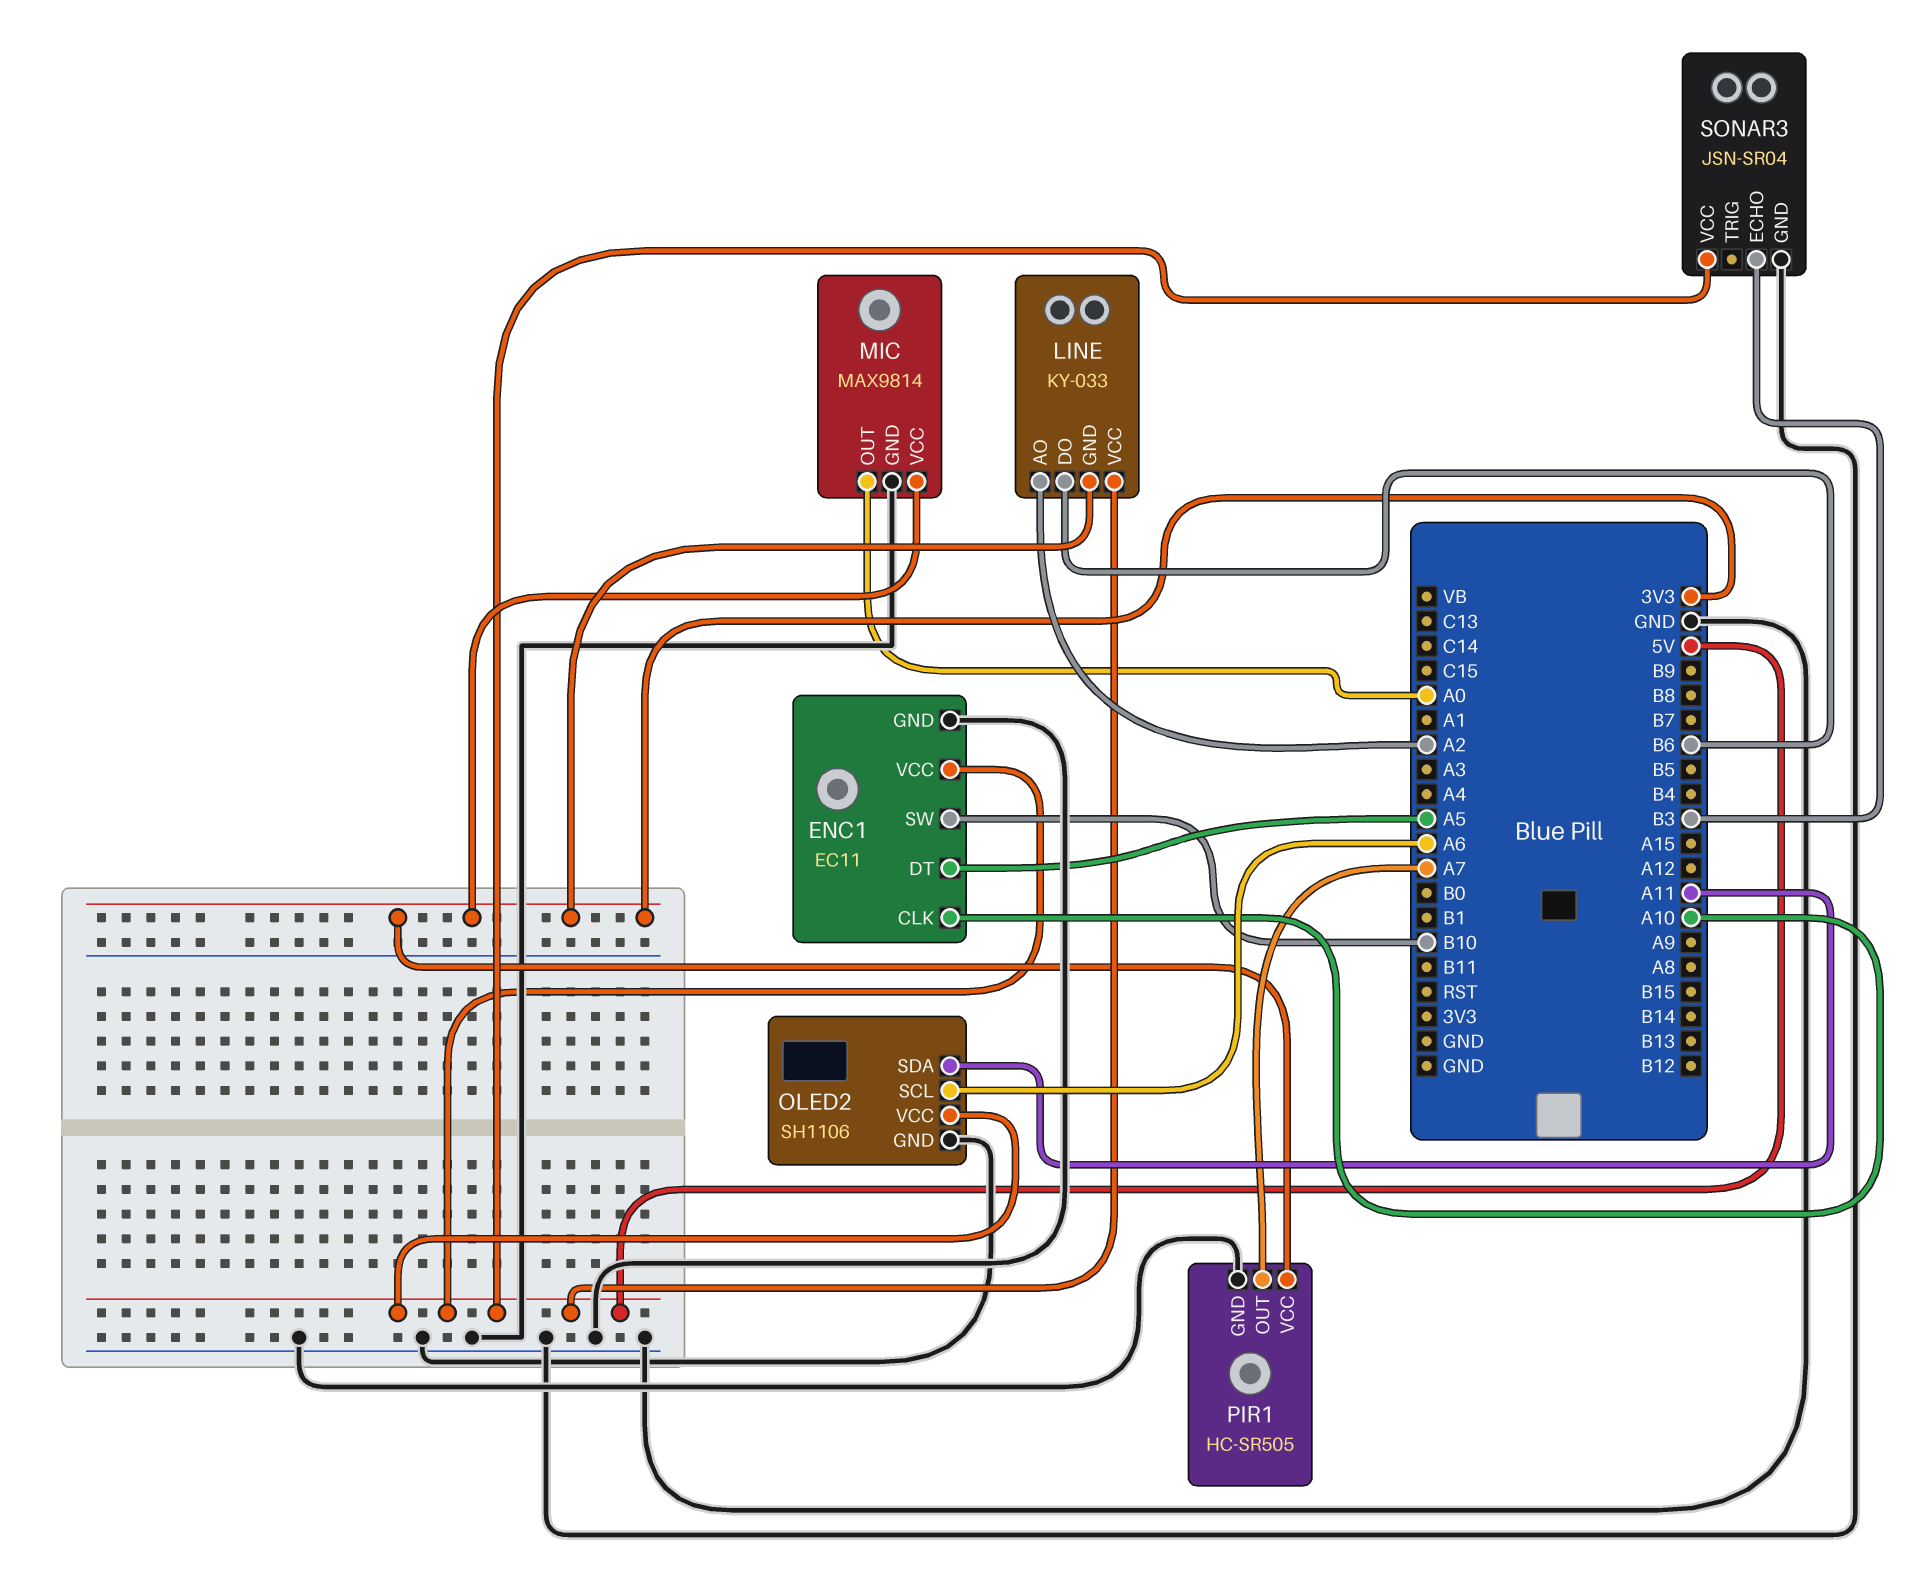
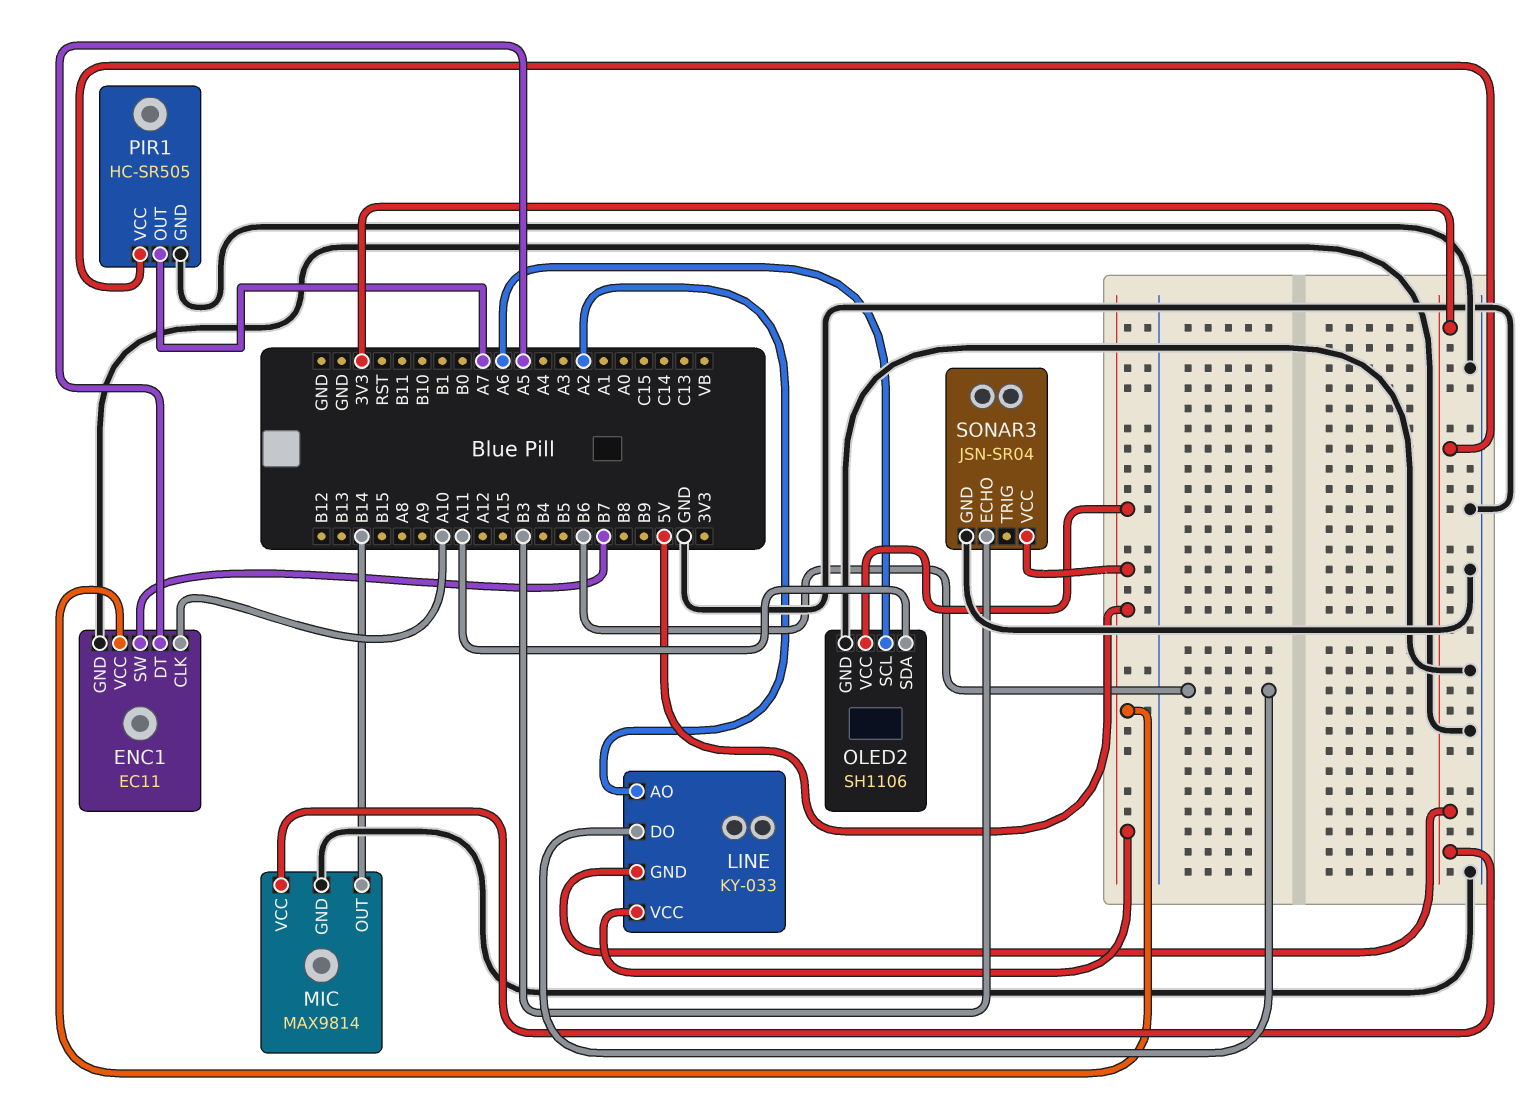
ENC1 pin SW: B10 -> B7
MIC pin OUT: A0 -> B14

